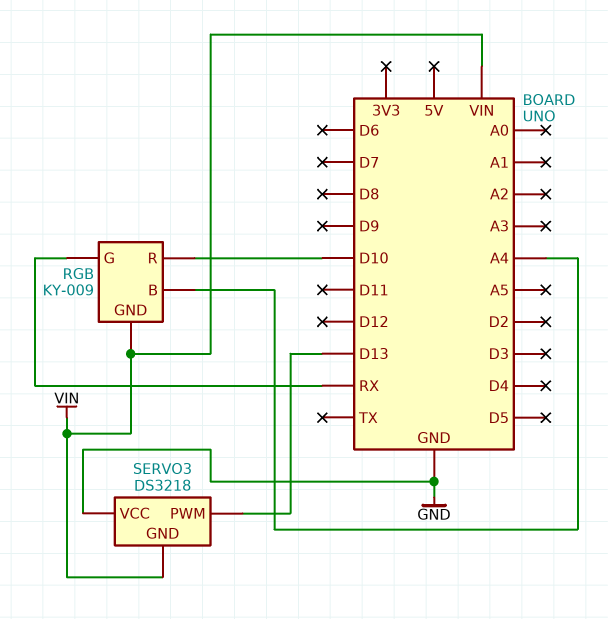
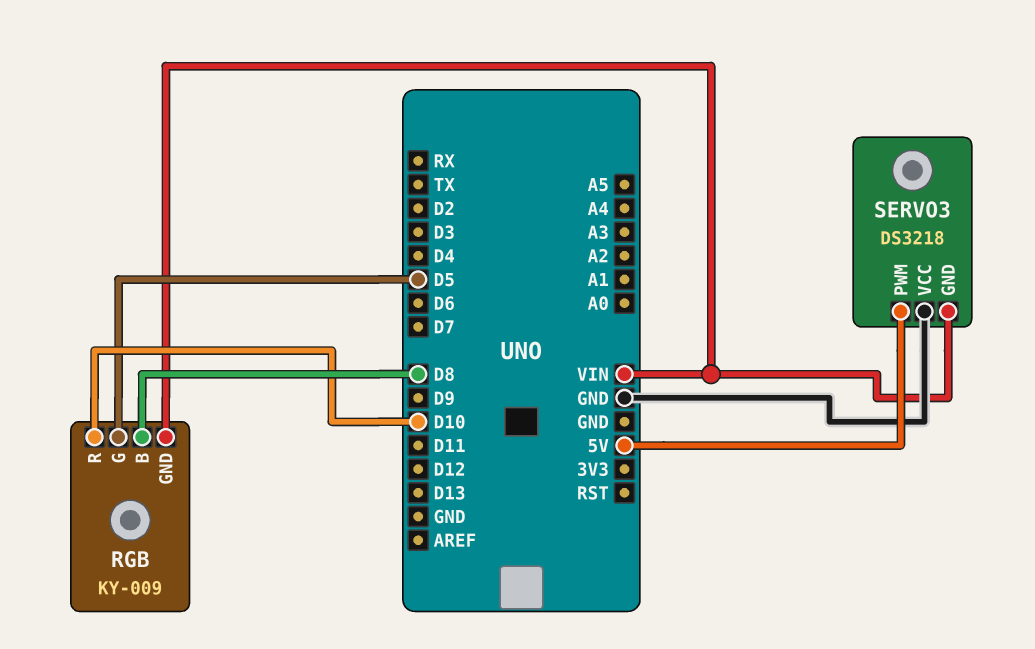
RGB pin B: A4 -> D8
RGB pin G: RX -> D5
SERVO3 pin PWM: D13 -> 5V

